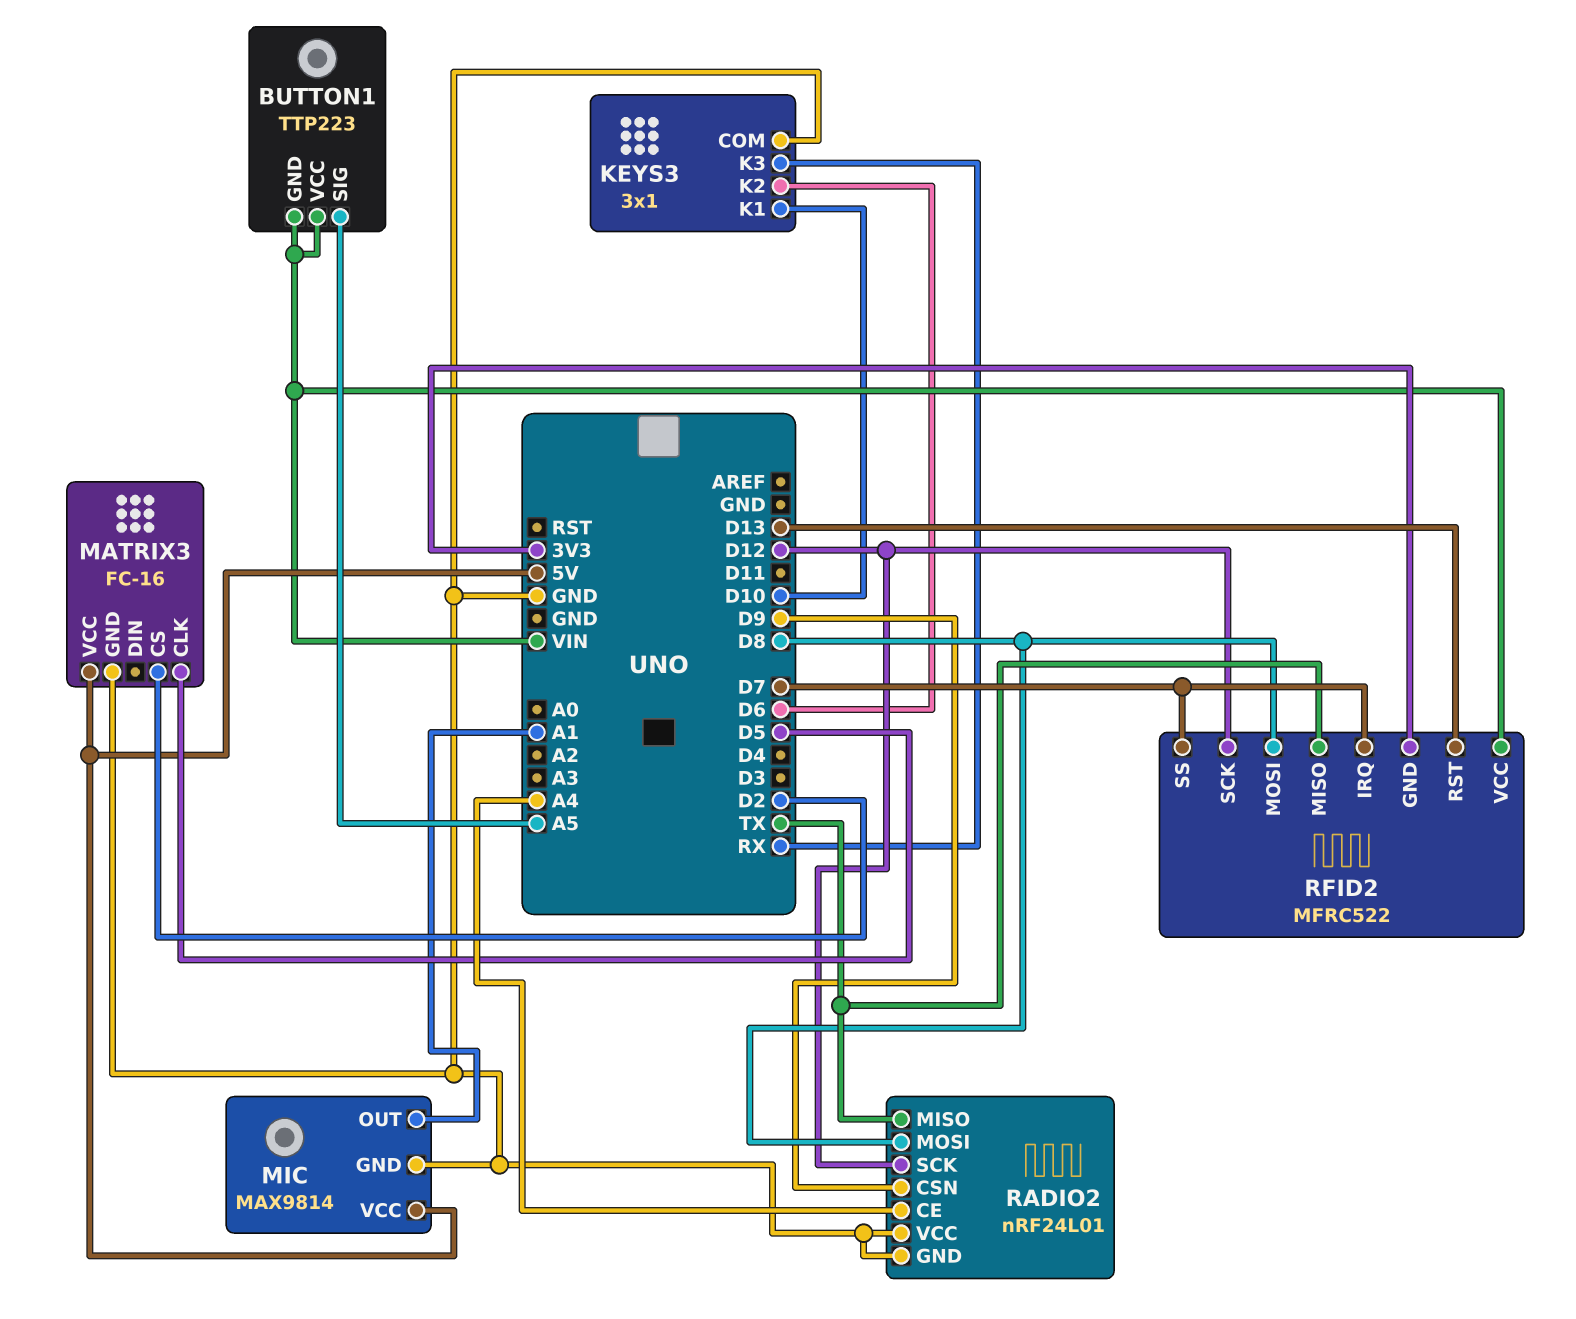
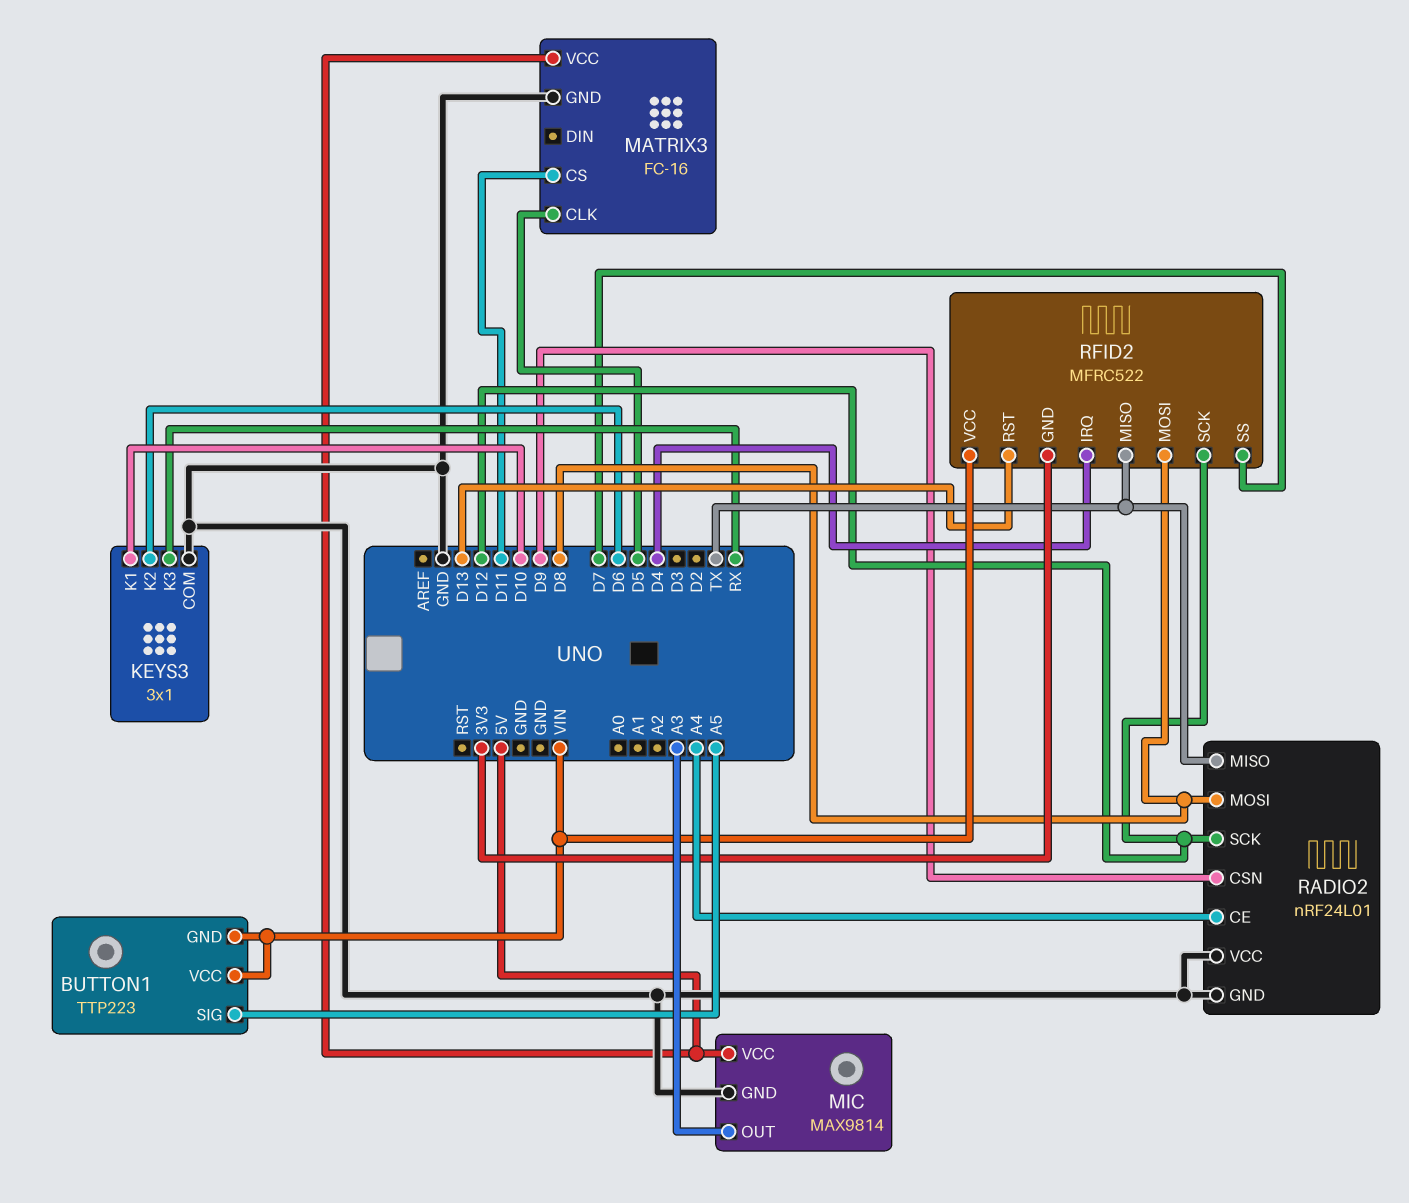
MATRIX3 pin CS: D2 -> D11
MIC pin OUT: A1 -> A3
RFID2 pin IRQ: D7 -> D4

